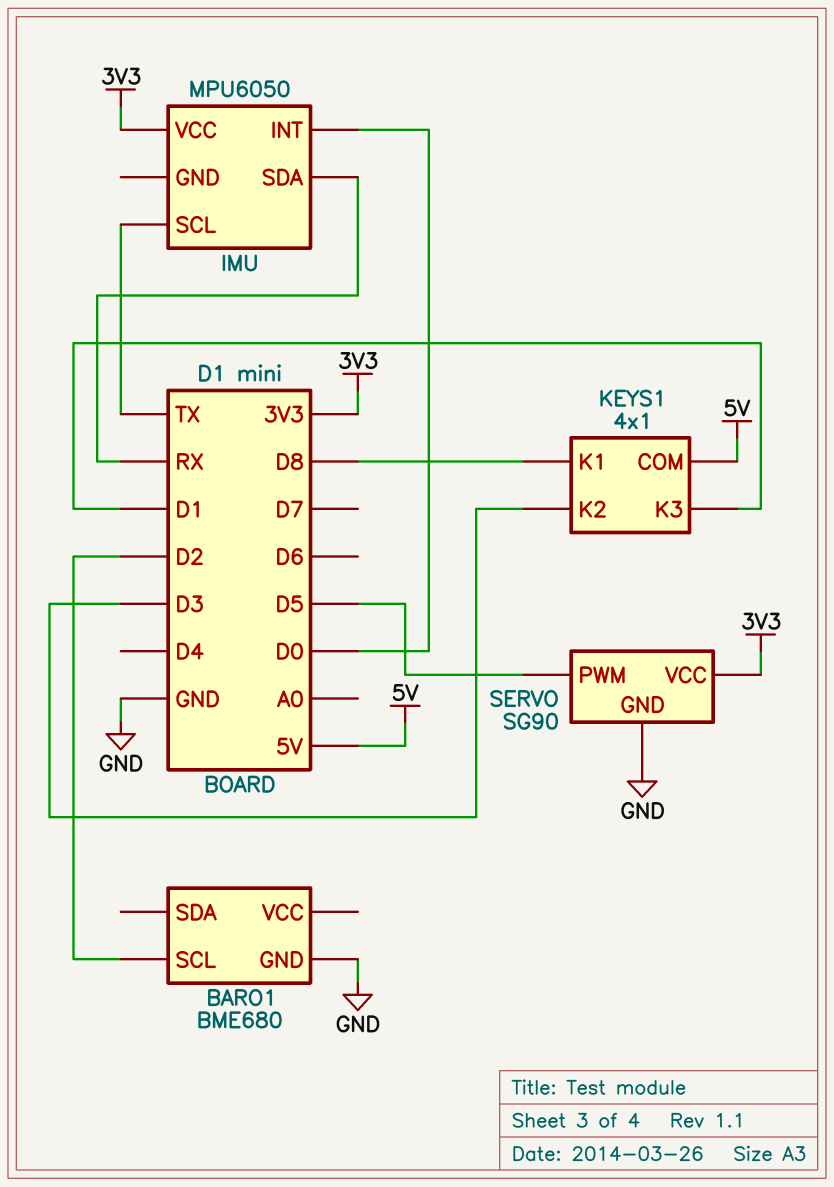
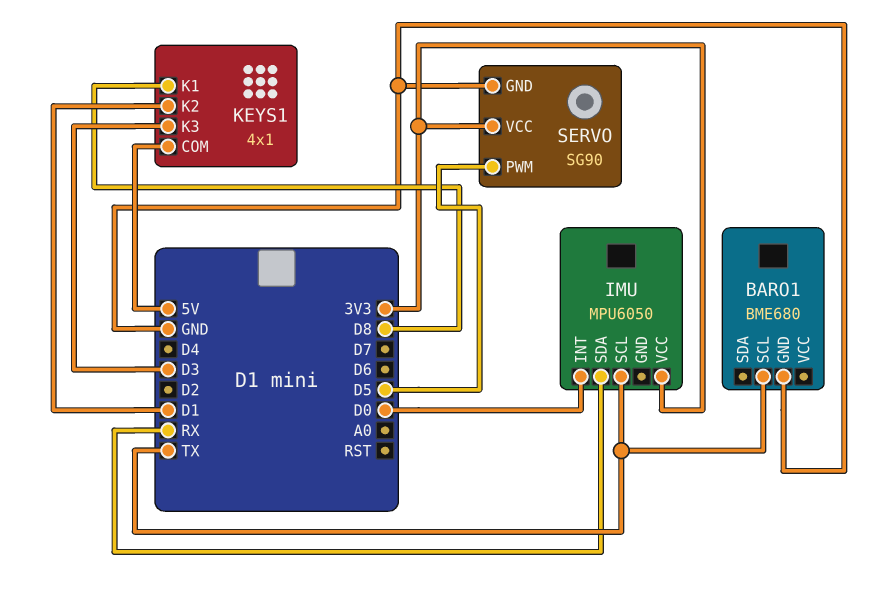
BARO1 pin SCL: D2 -> TX
KEYS1 pin K2: D3 -> D1
KEYS1 pin K3: D1 -> D3

